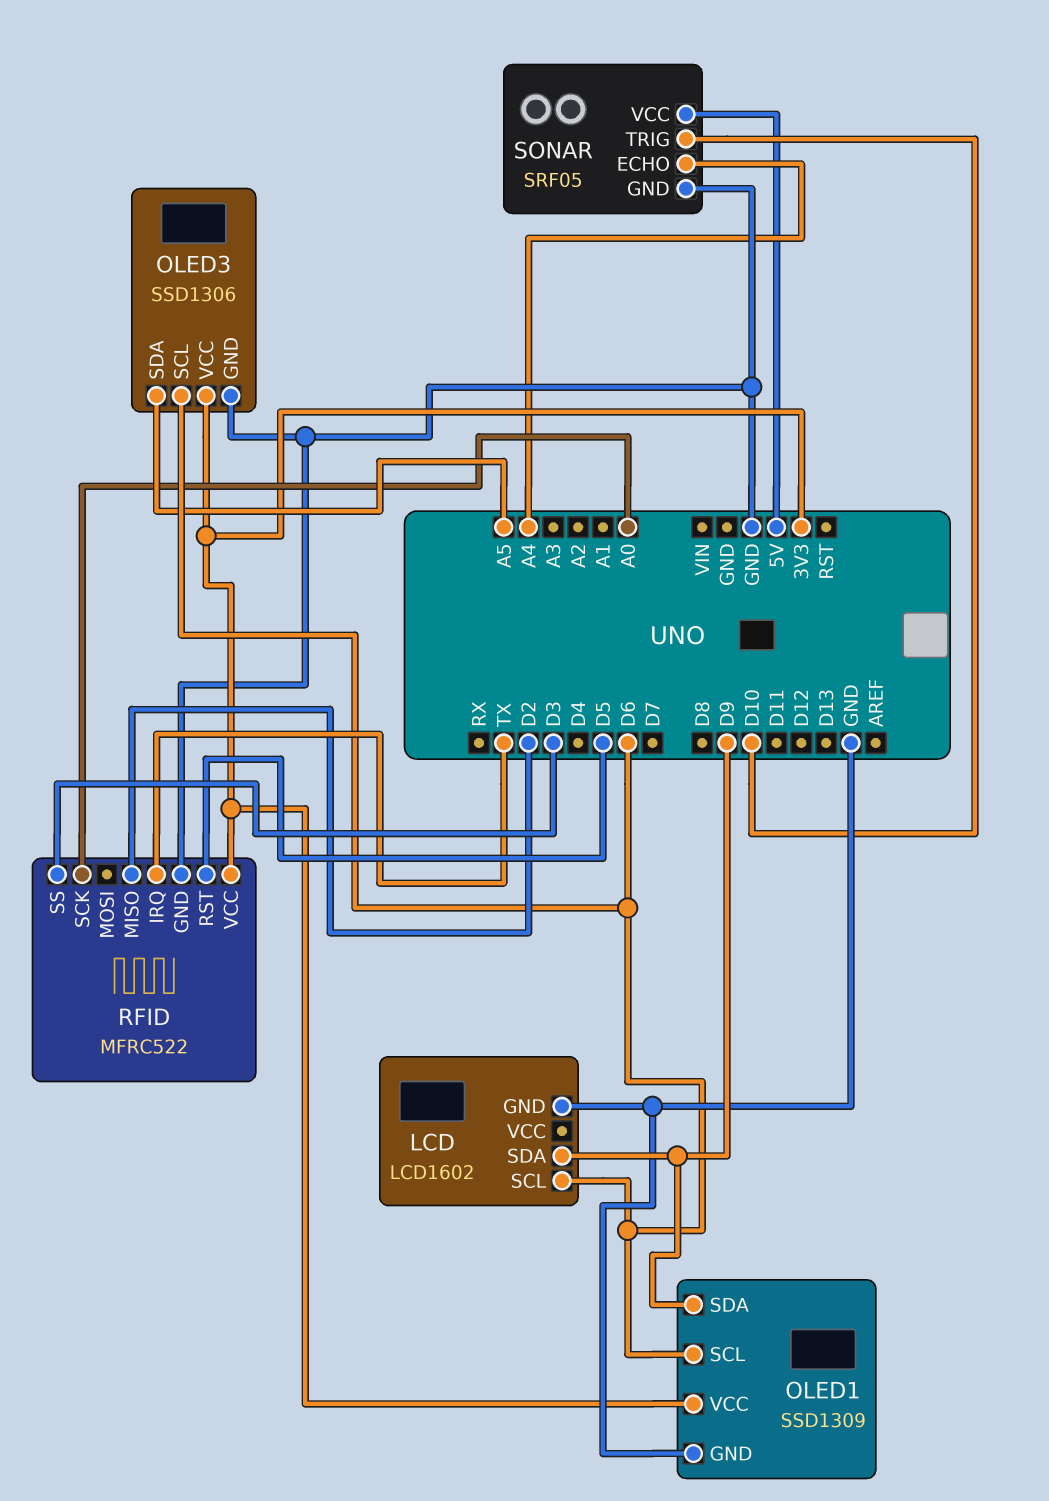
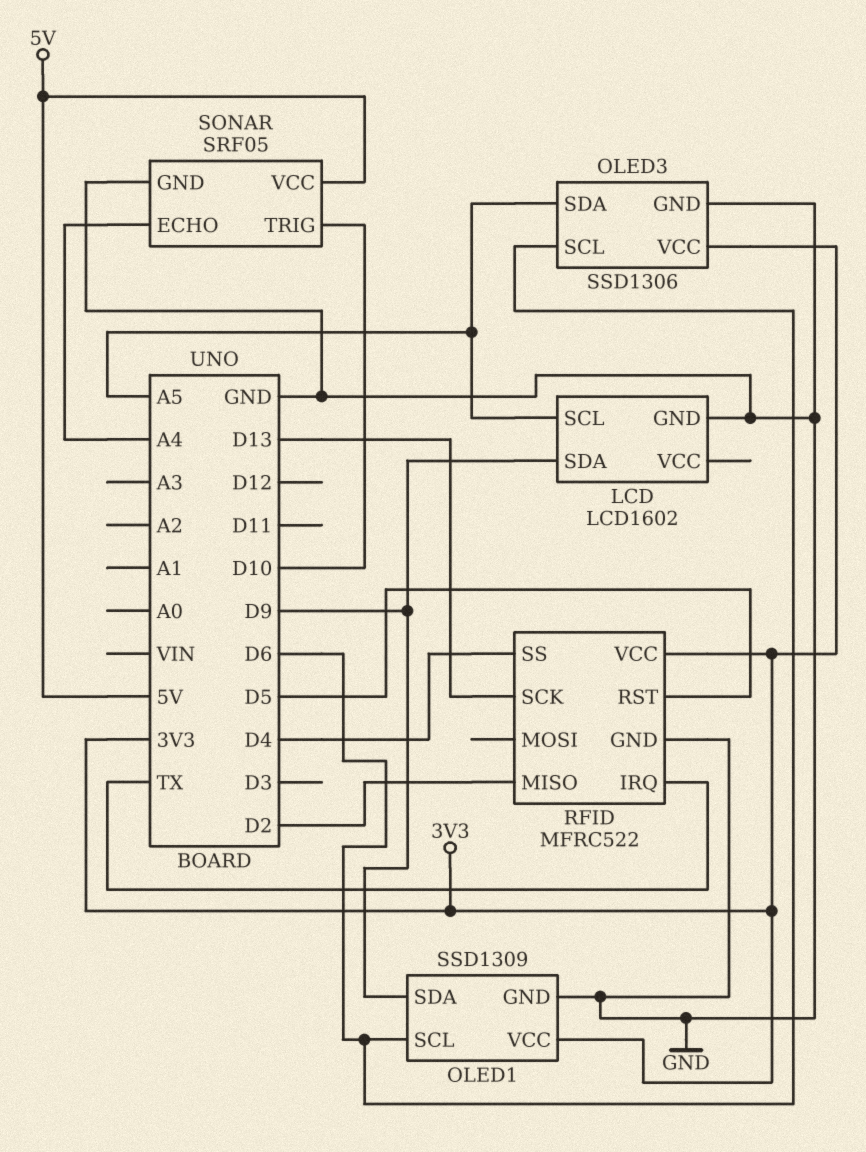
LCD pin SCL: D6 -> A5
RFID pin SCK: A0 -> D13
RFID pin SS: D3 -> D4

